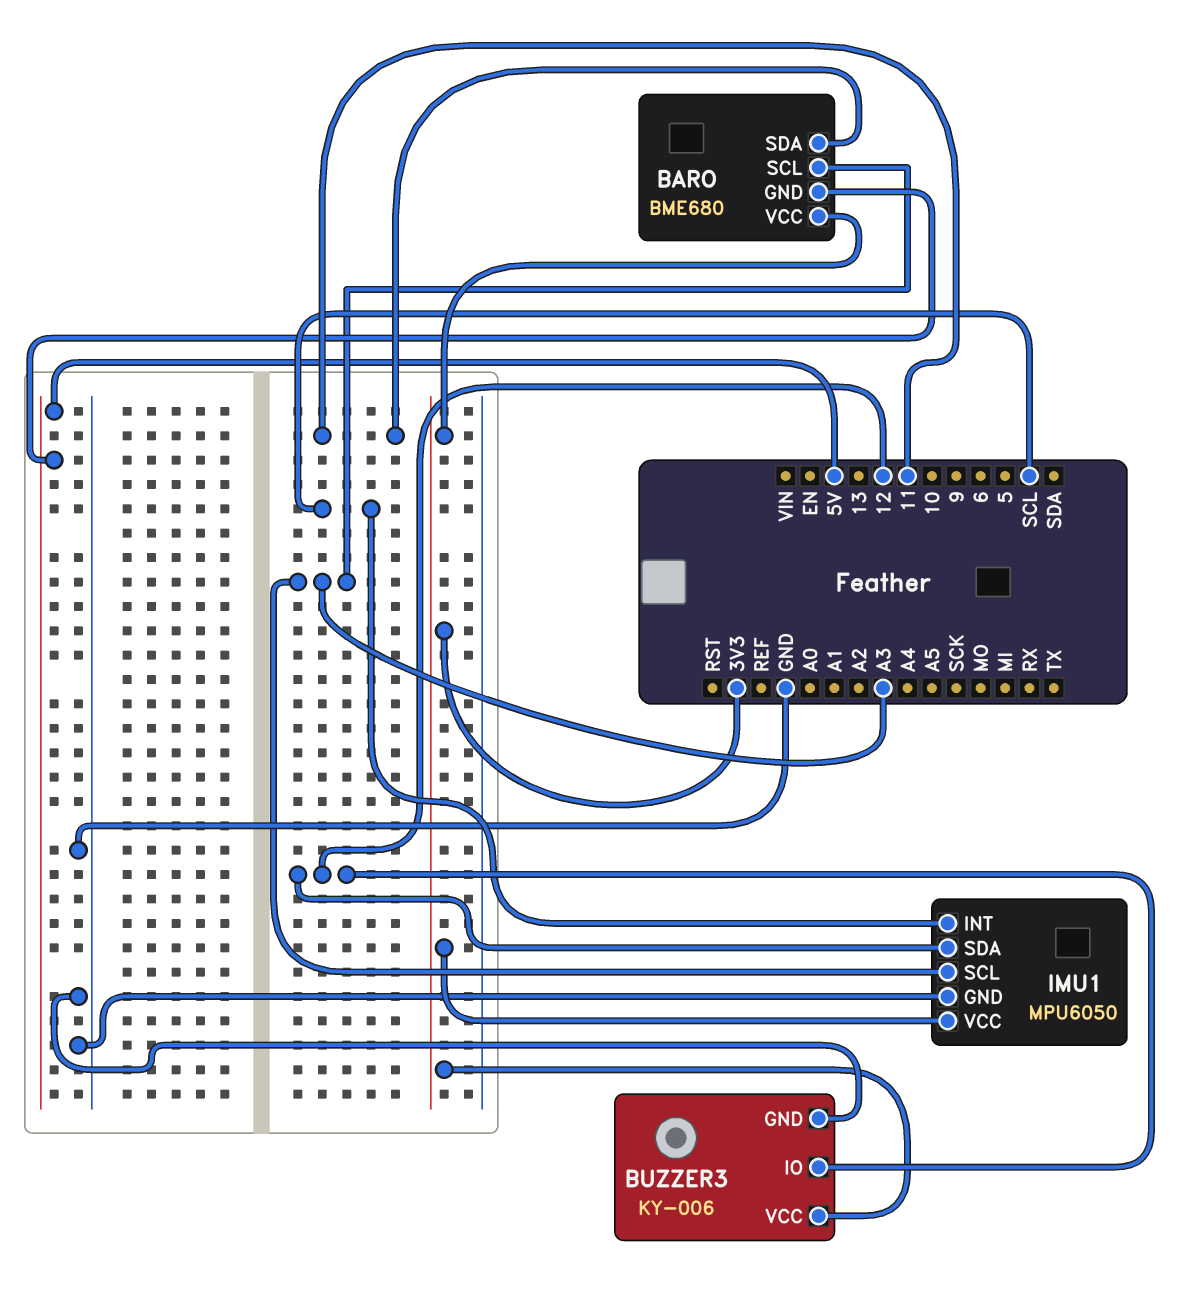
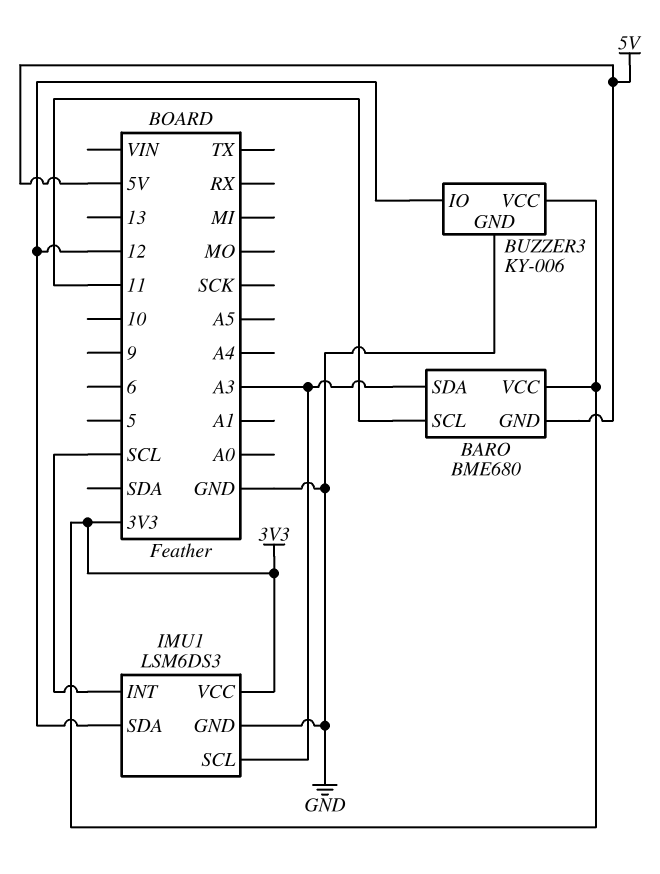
BARO pin SCL: A3 -> 11
BARO pin SDA: 11 -> A3
IMU1: MPU6050 -> LSM6DS3

